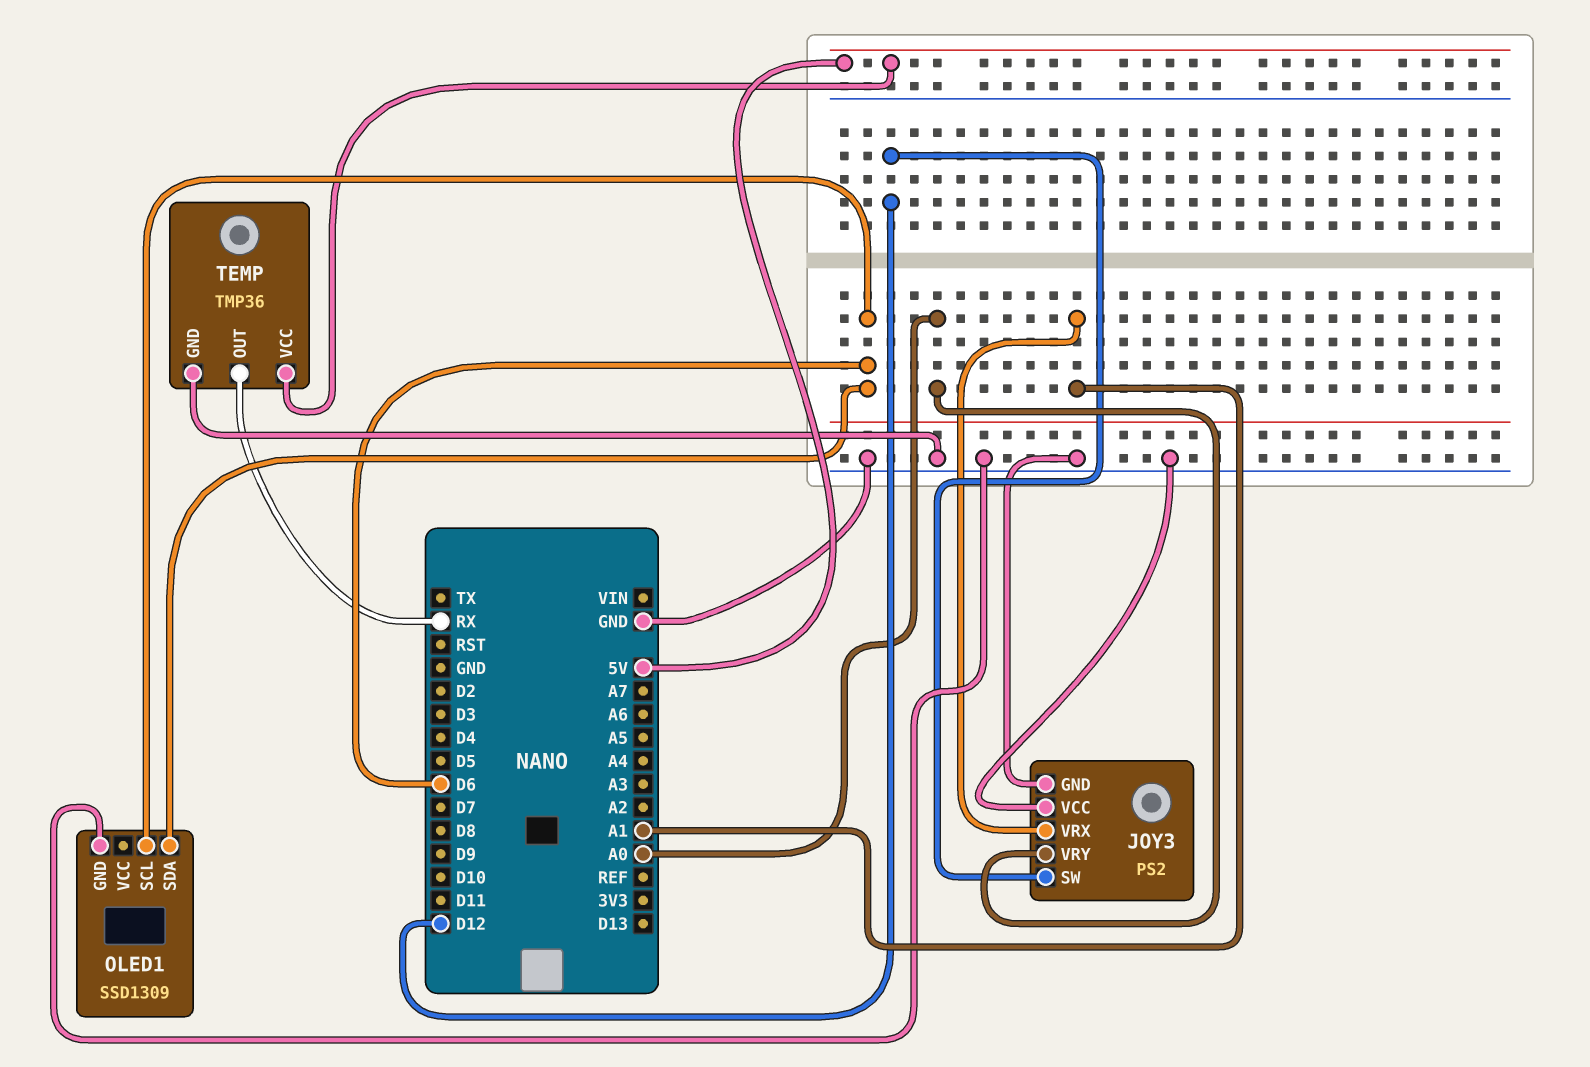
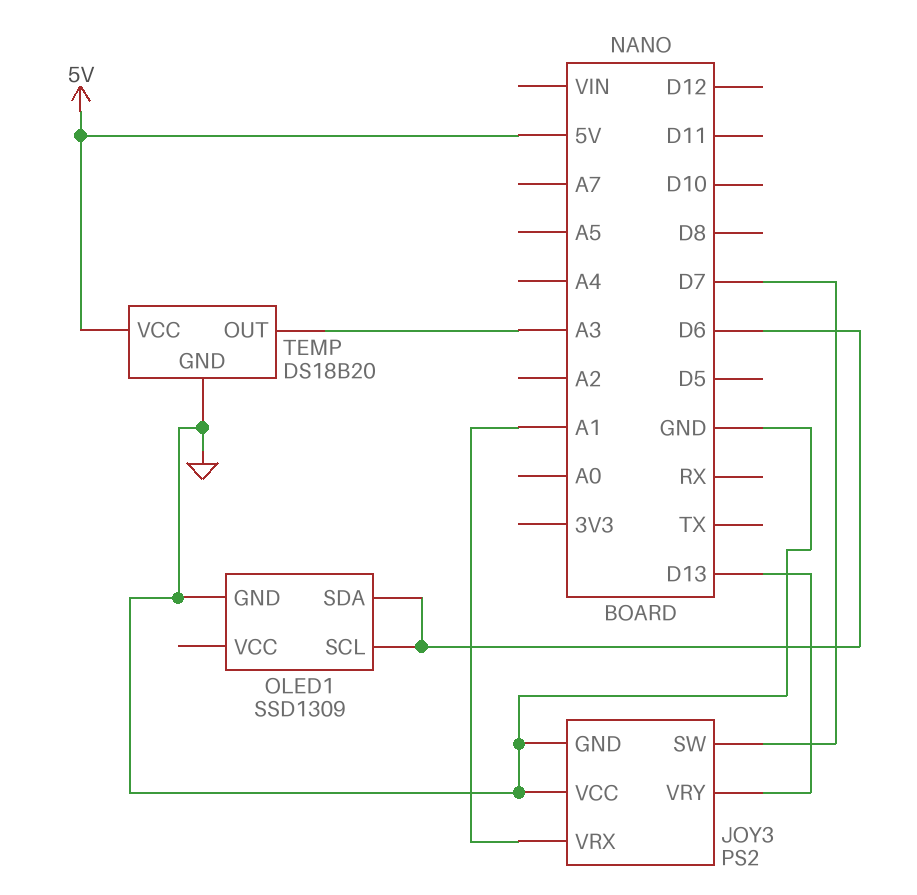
JOY3 pin SW: D12 -> D7
JOY3 pin VRY: A0 -> D13
TEMP: TMP36 -> DS18B20
TEMP pin OUT: RX -> A3

